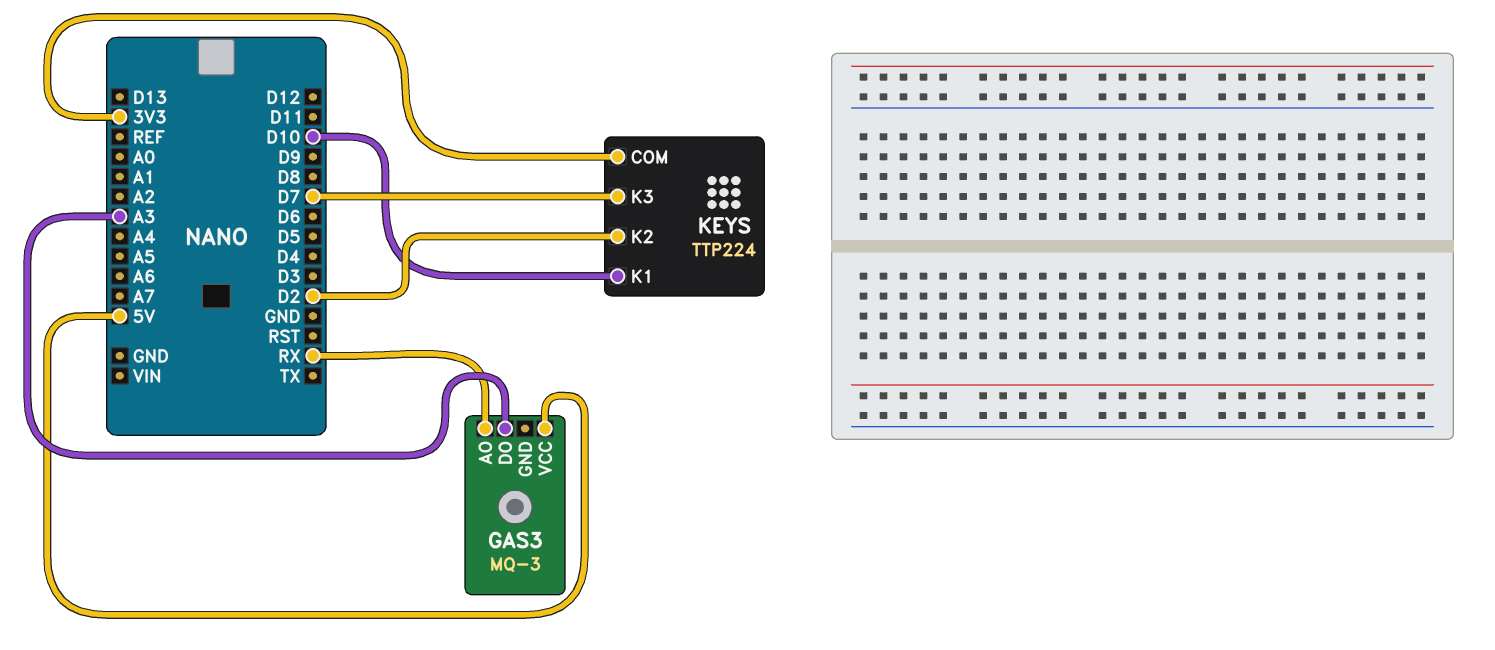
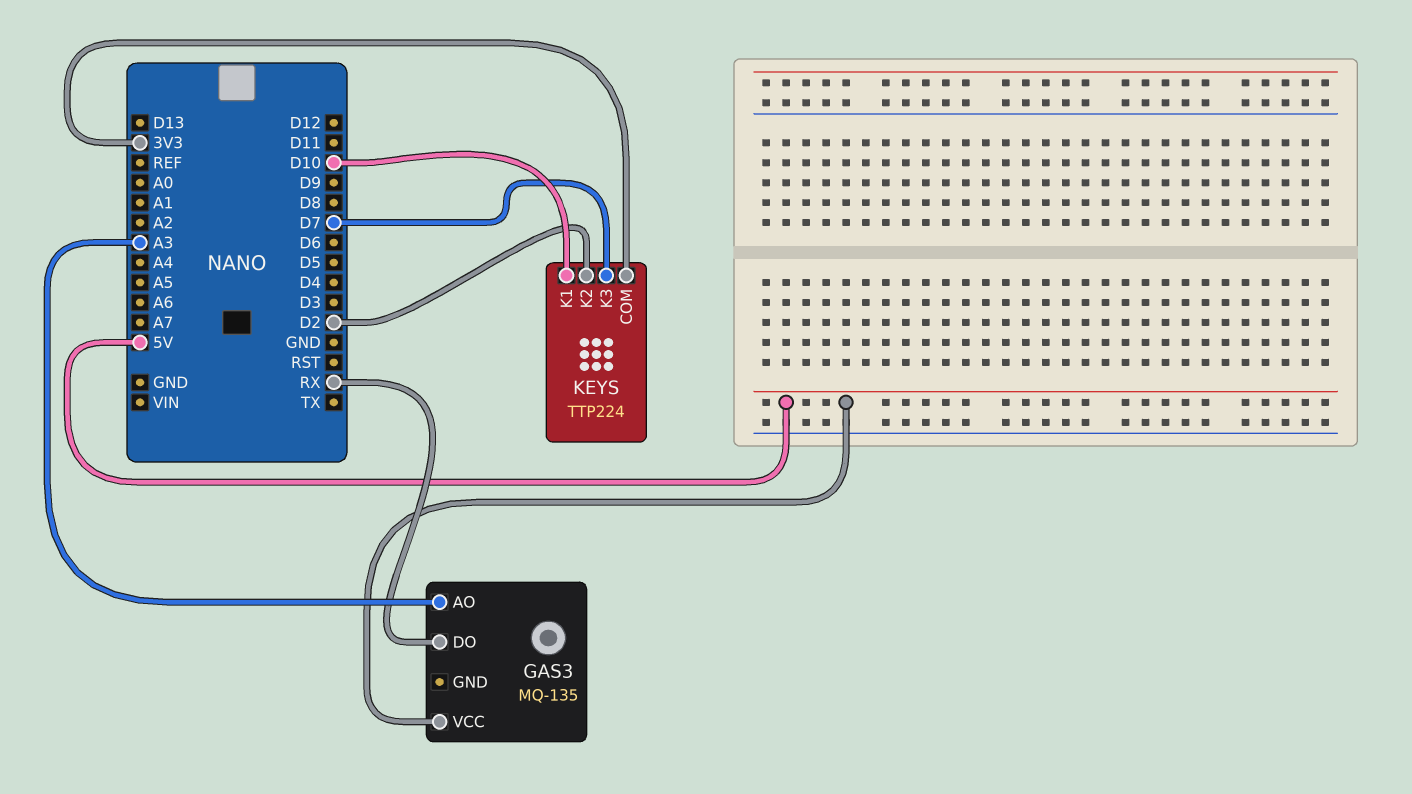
GAS3: MQ-3 -> MQ-135
GAS3 pin AO: RX -> A3
GAS3 pin DO: A3 -> RX

